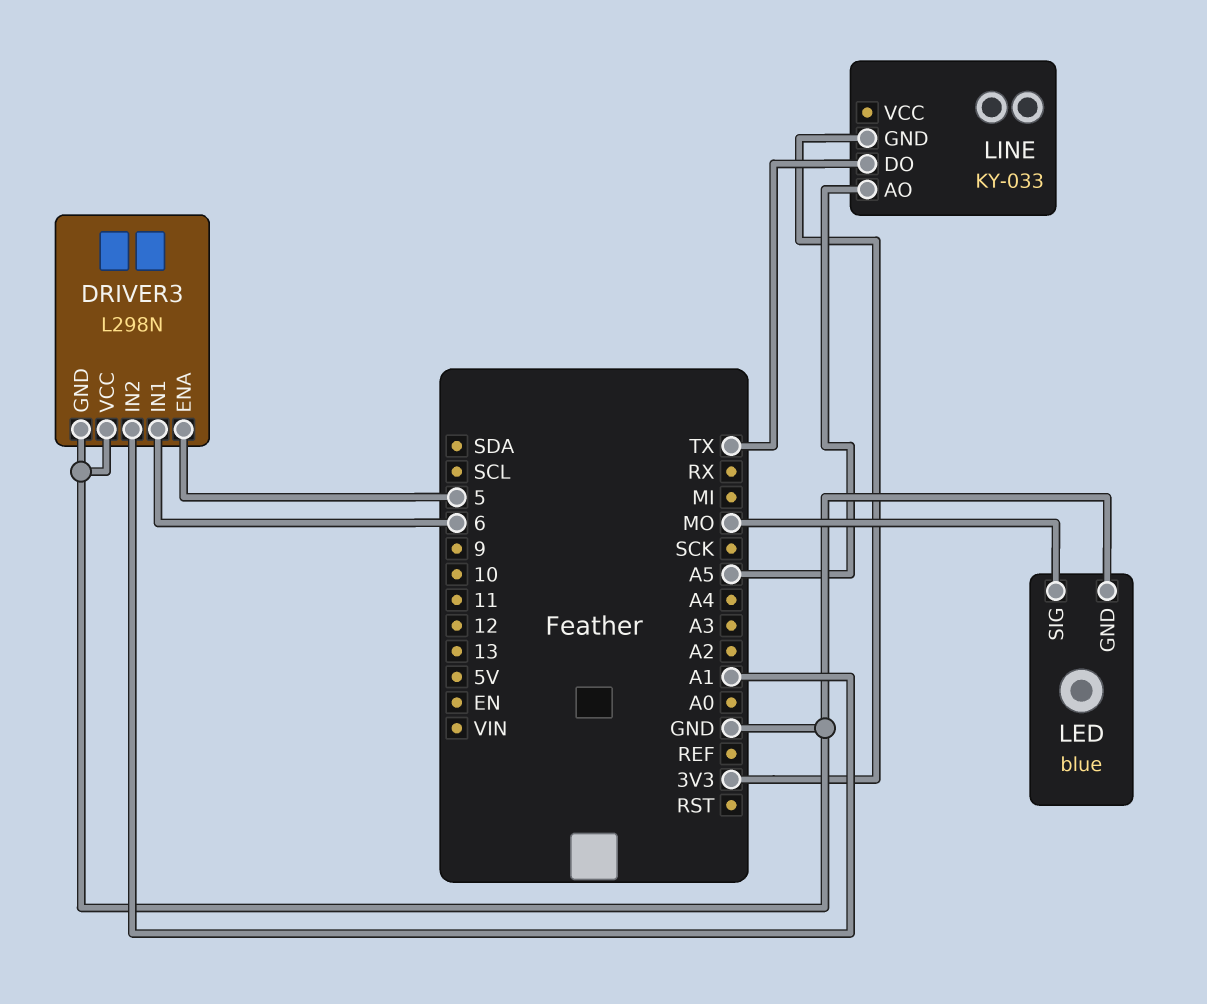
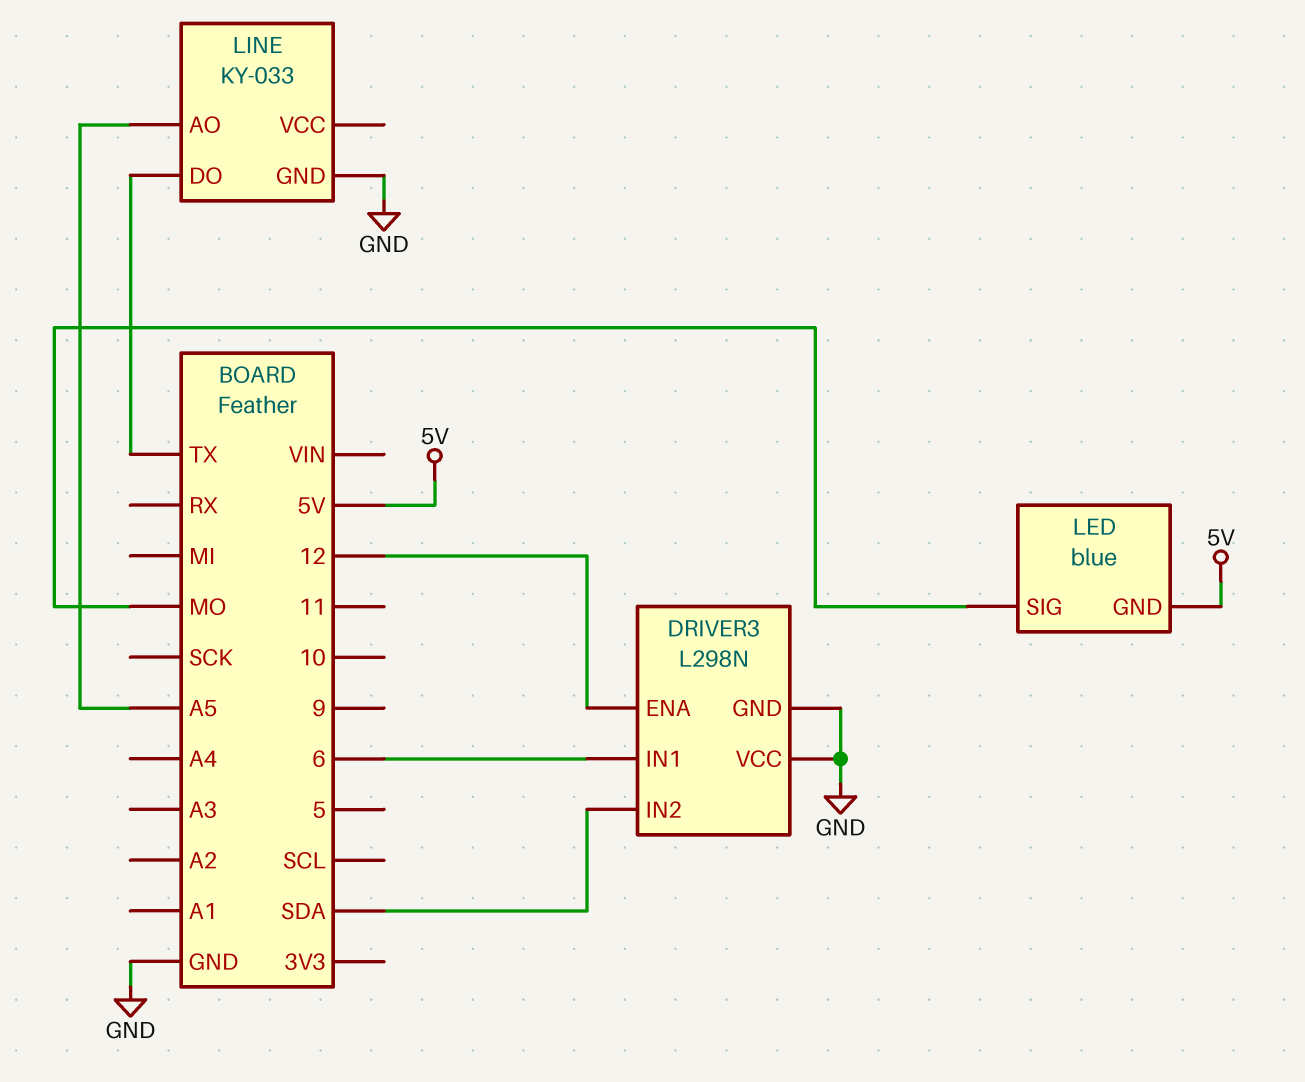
DRIVER3 pin ENA: 5 -> 12
DRIVER3 pin IN2: A1 -> SDA
LED pin GND: GND -> 5V
LINE pin GND: 3V3 -> GND

